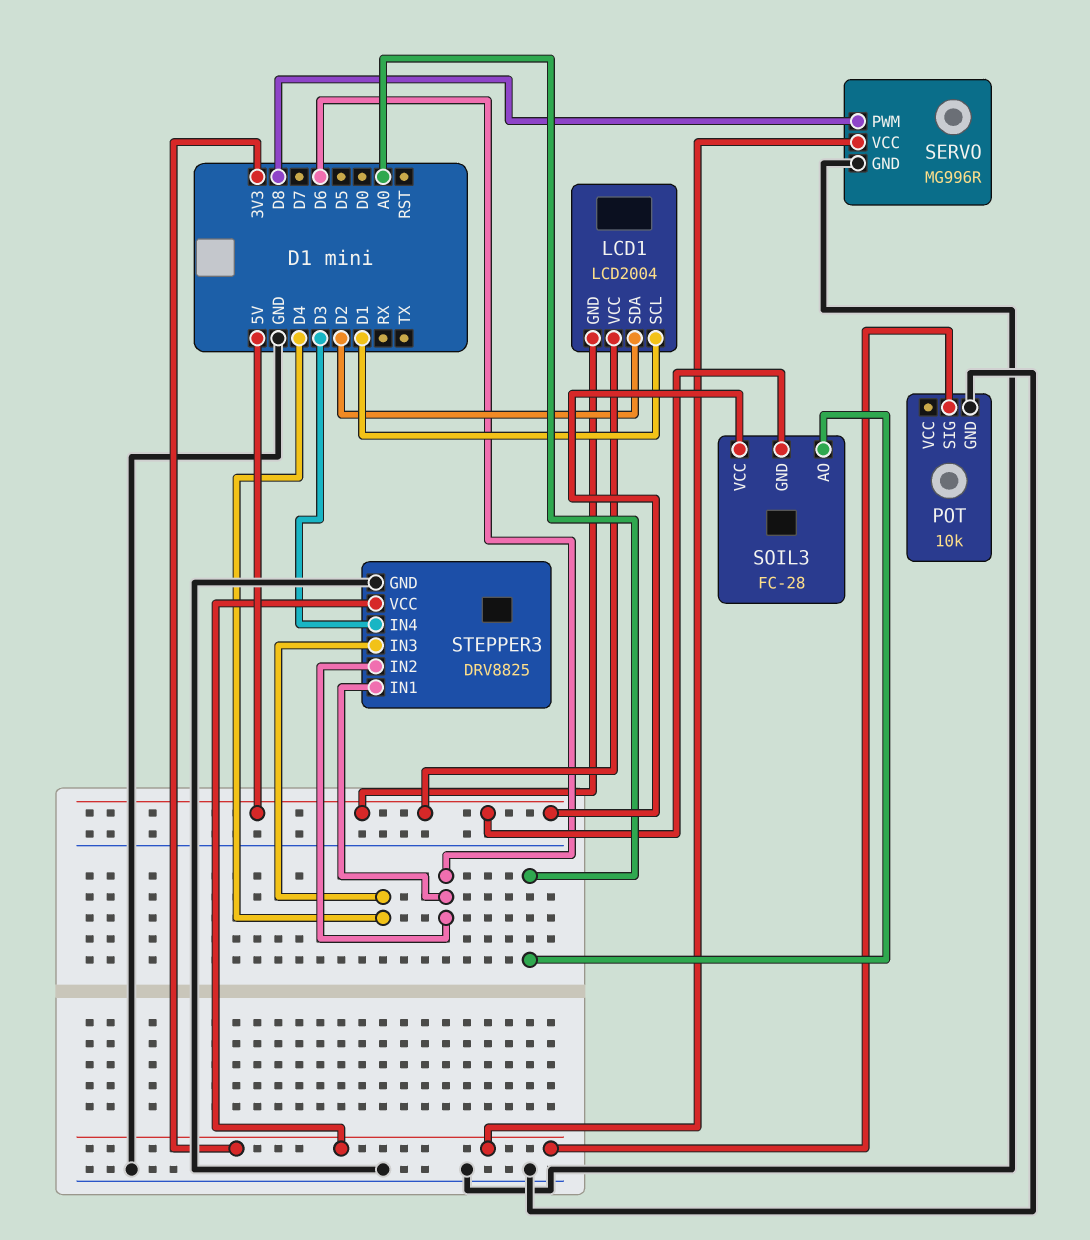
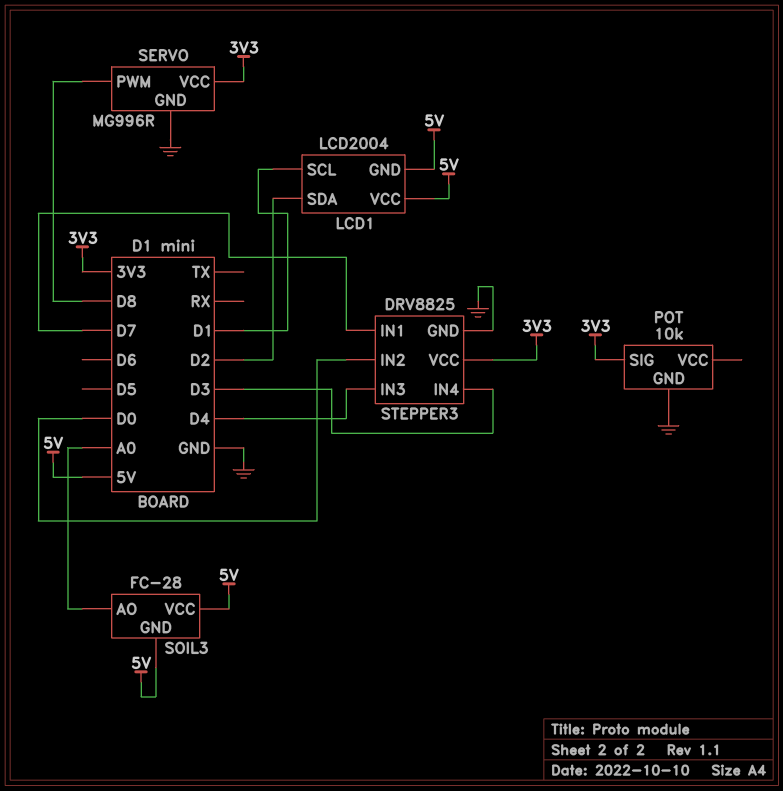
STEPPER3 pin IN1: D6 -> D7
STEPPER3 pin IN2: D6 -> D0

